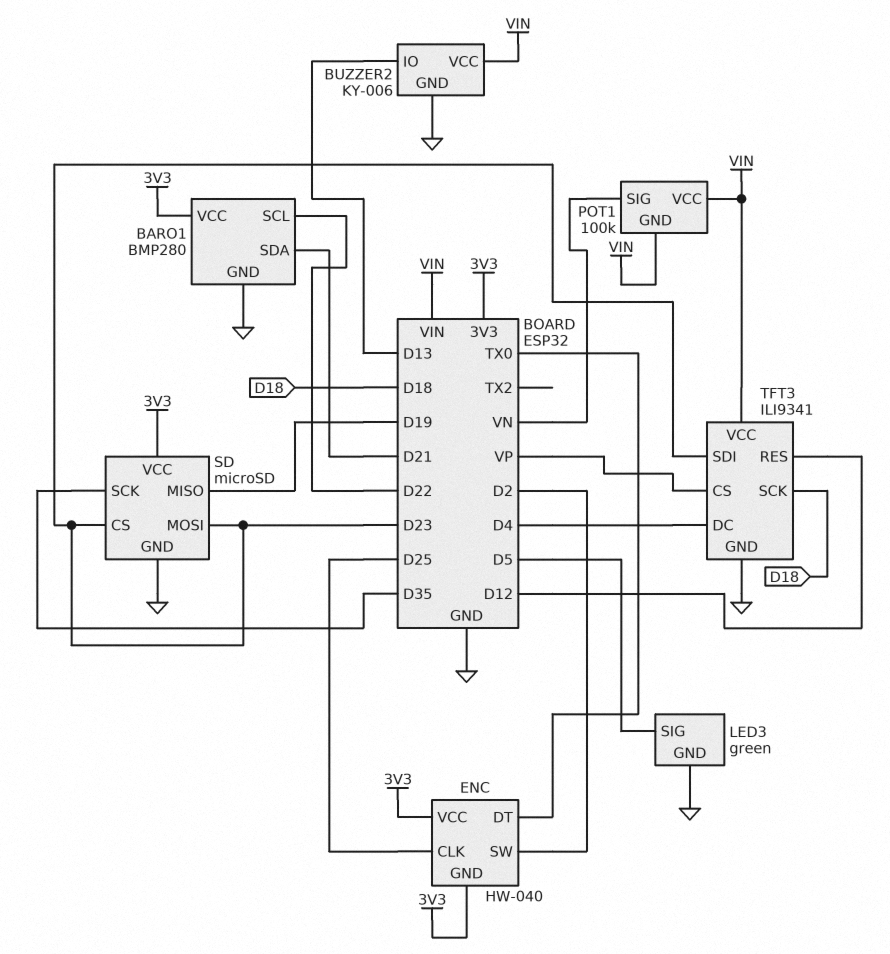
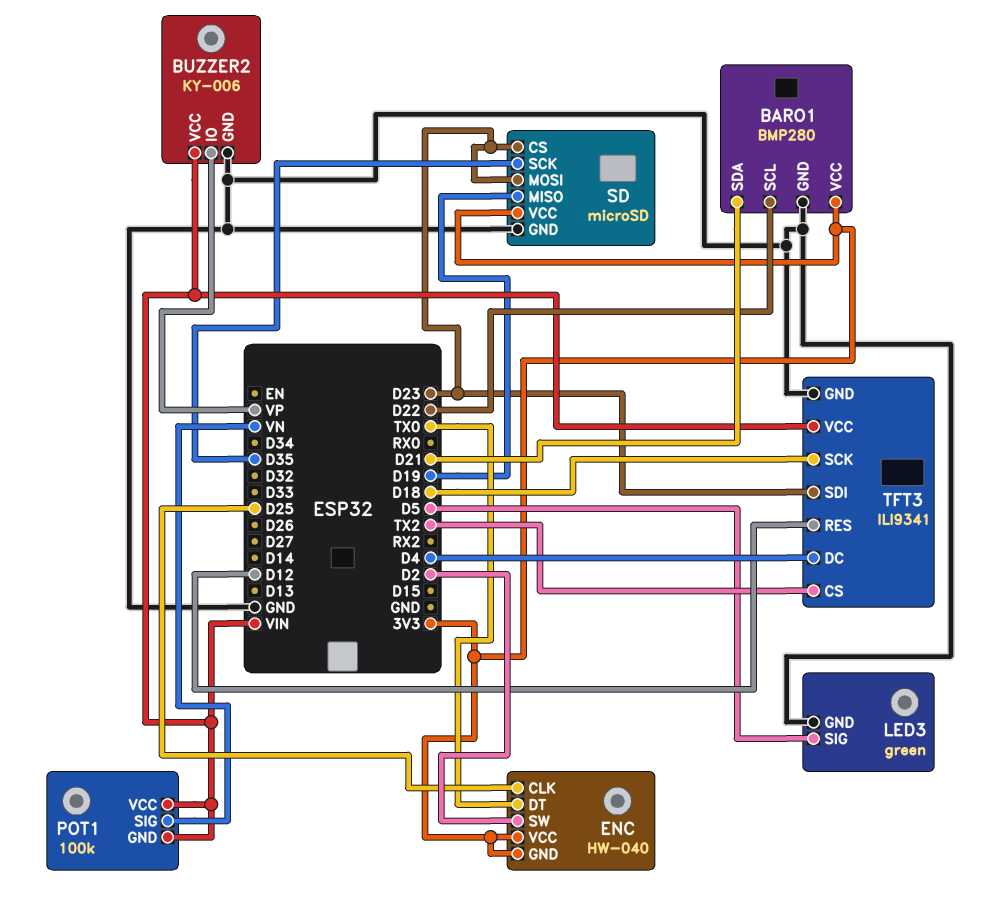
BUZZER2 pin IO: D13 -> VP
TFT3 pin CS: VP -> TX2

